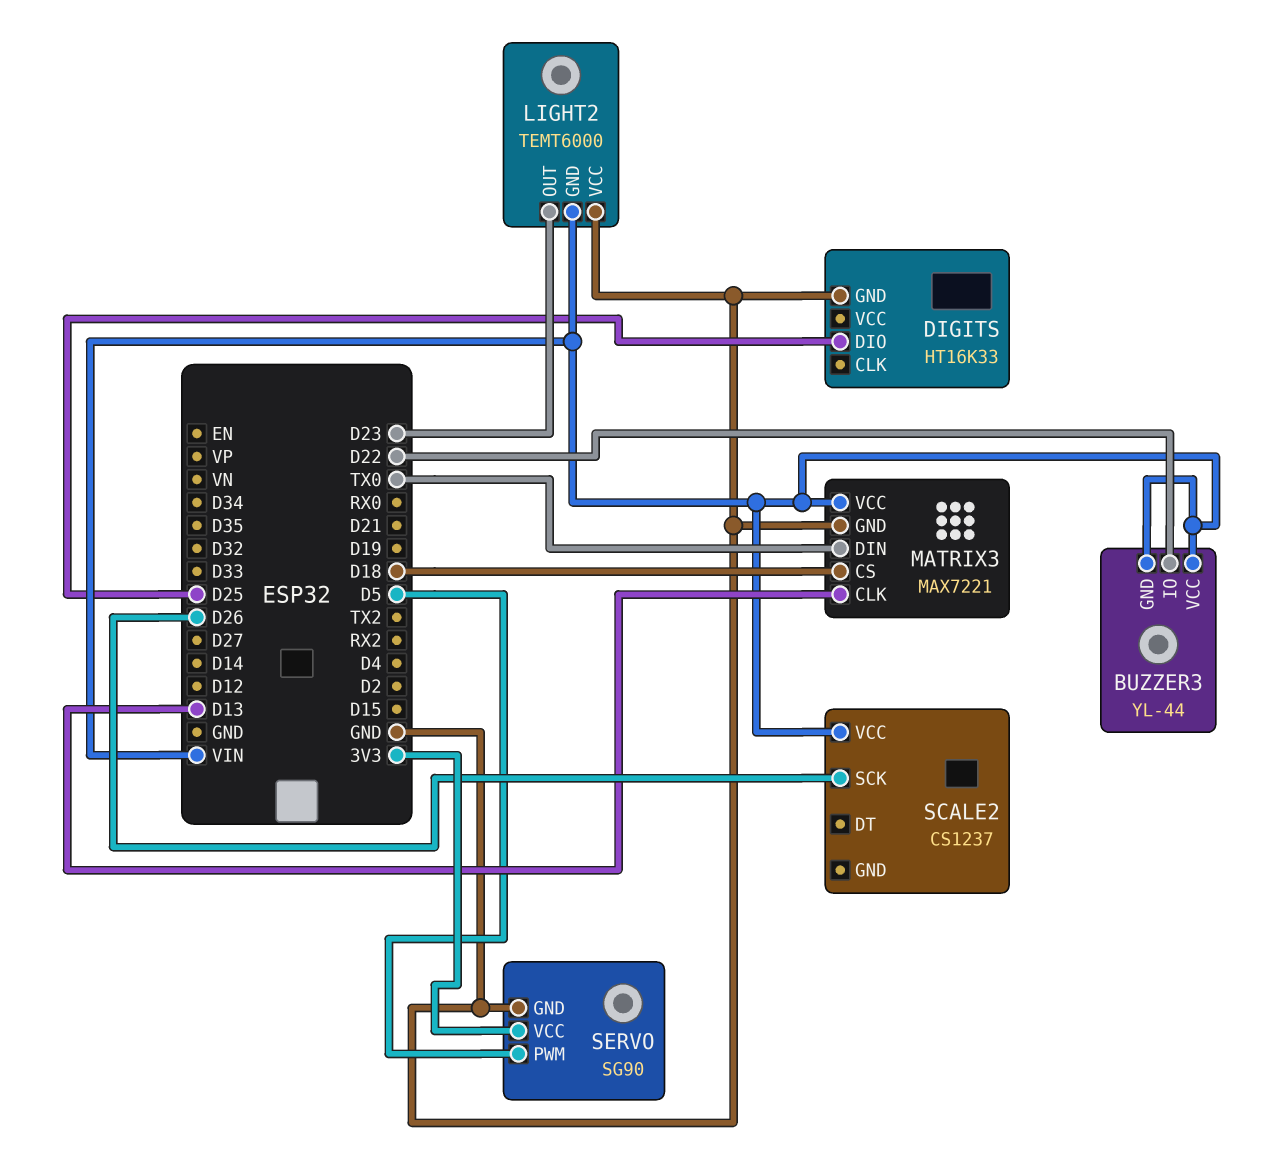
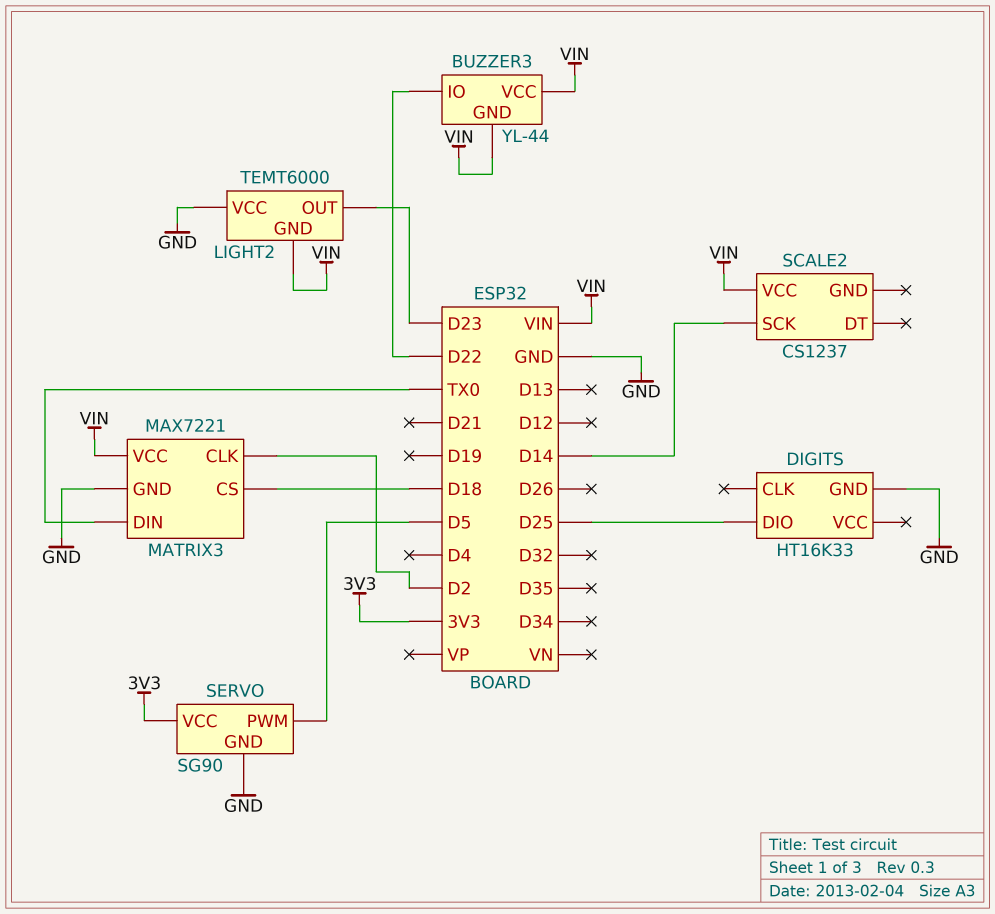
MATRIX3 pin CLK: D13 -> D2
SCALE2 pin SCK: D26 -> D14

